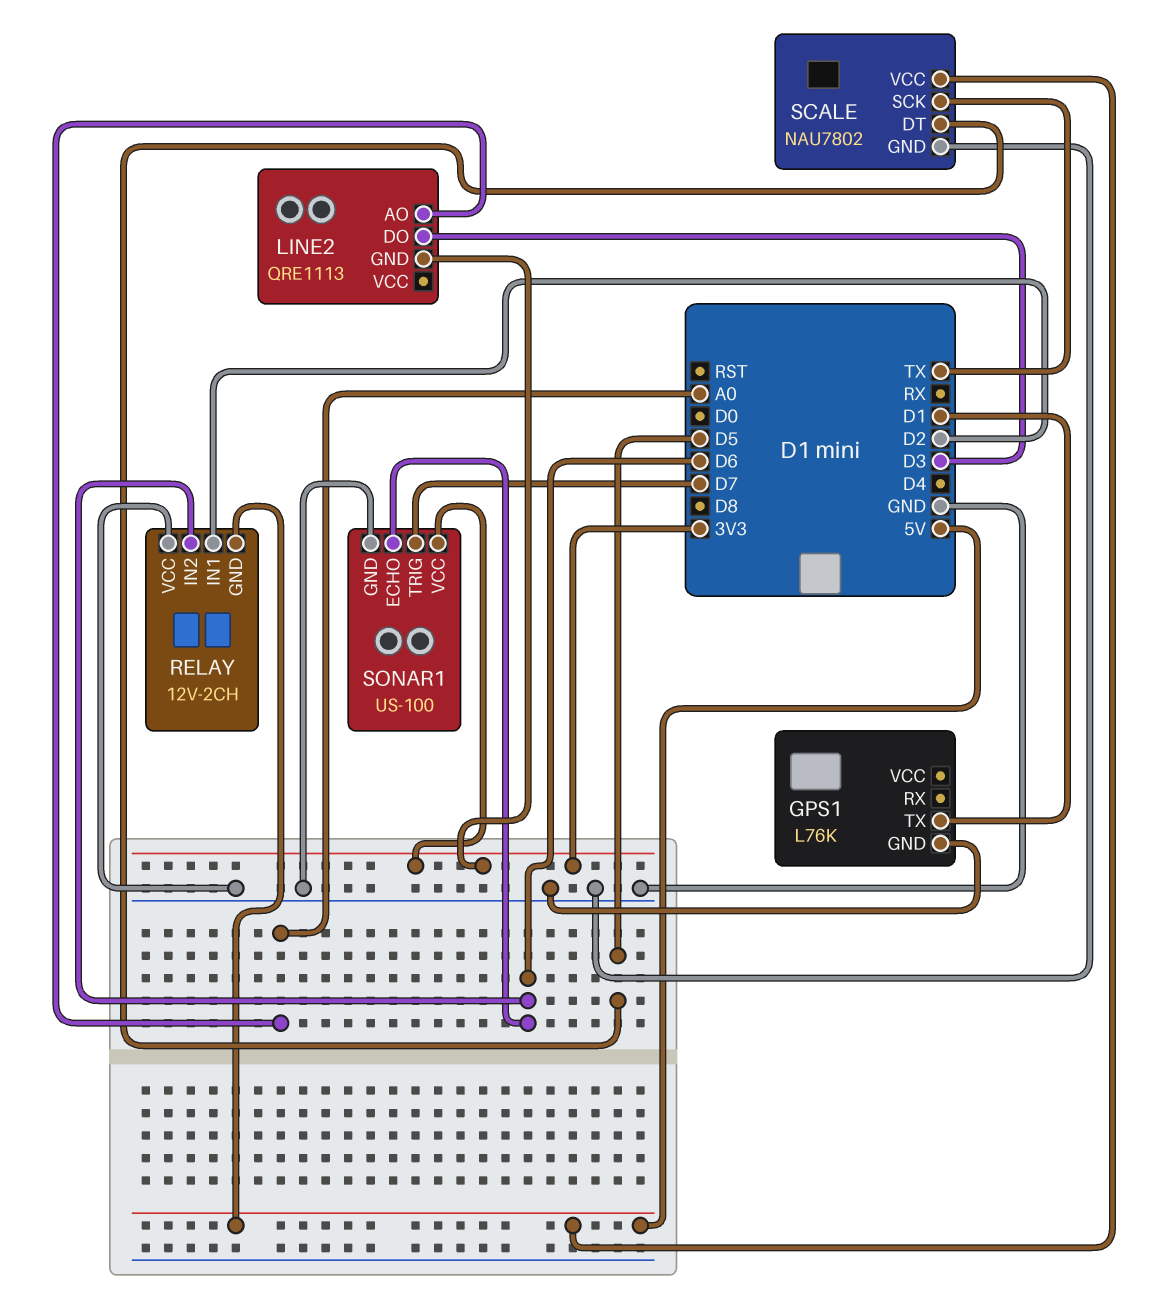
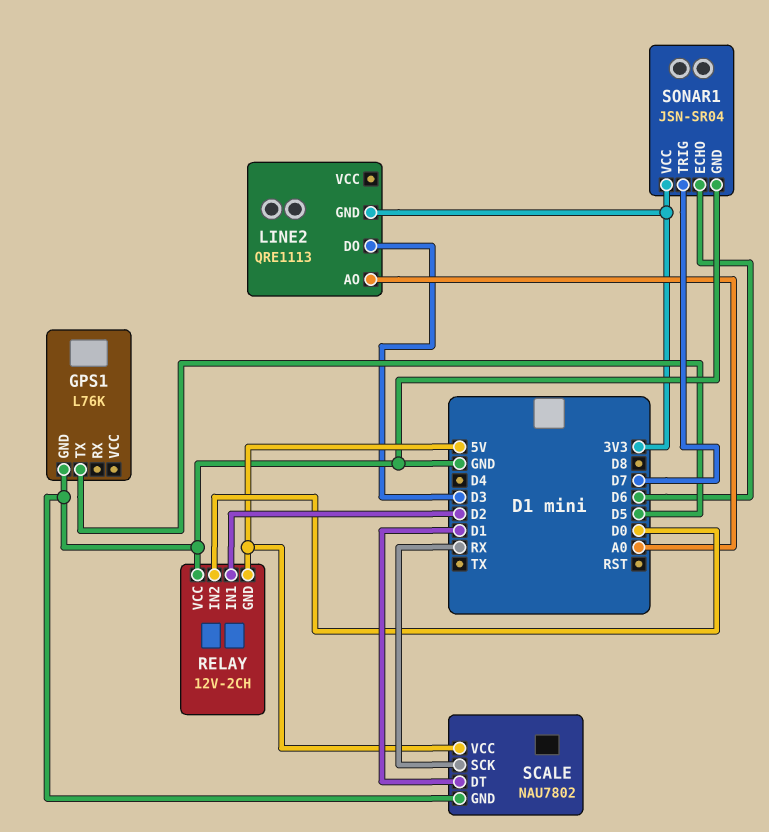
GPS1 pin TX: D1 -> D5
RELAY pin IN2: D6 -> D0
SCALE pin DT: D5 -> D1
SCALE pin SCK: TX -> RX
SONAR1: US-100 -> JSN-SR04

